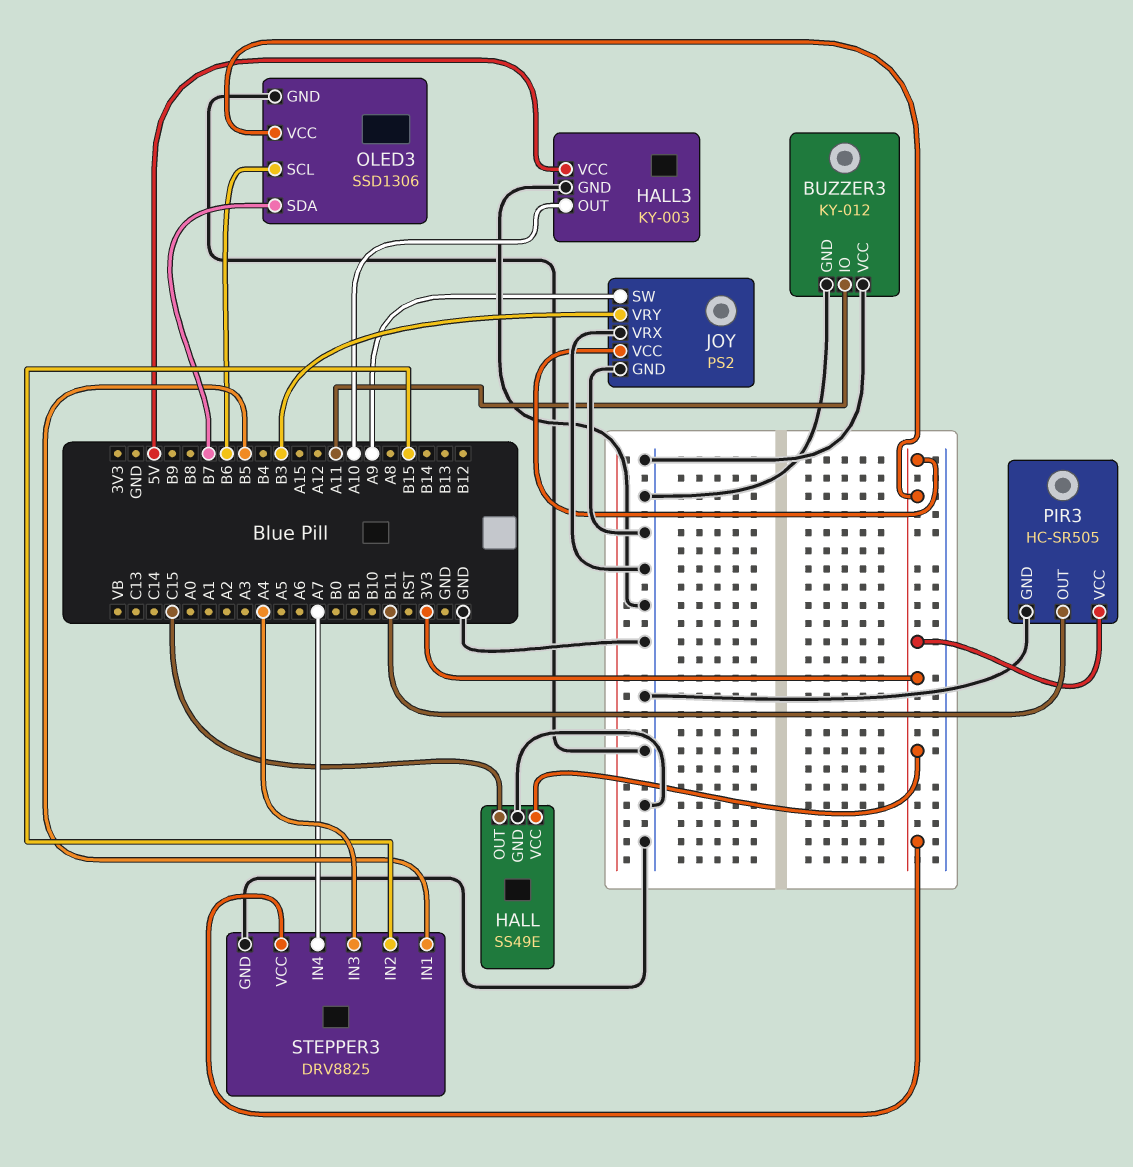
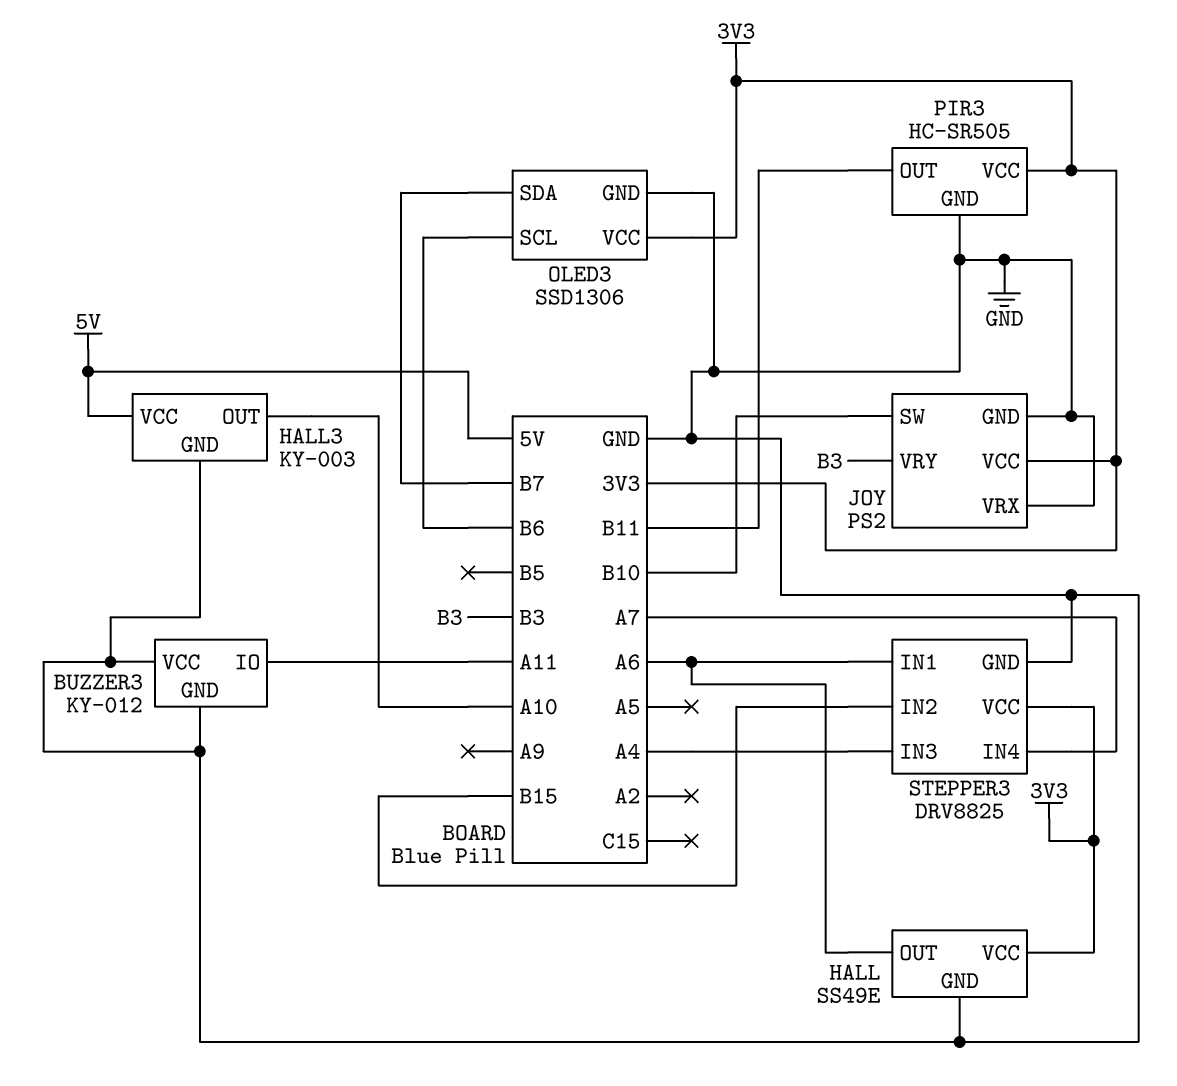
HALL pin OUT: C15 -> A6
JOY pin SW: A9 -> B10
STEPPER3 pin IN1: B5 -> A6

